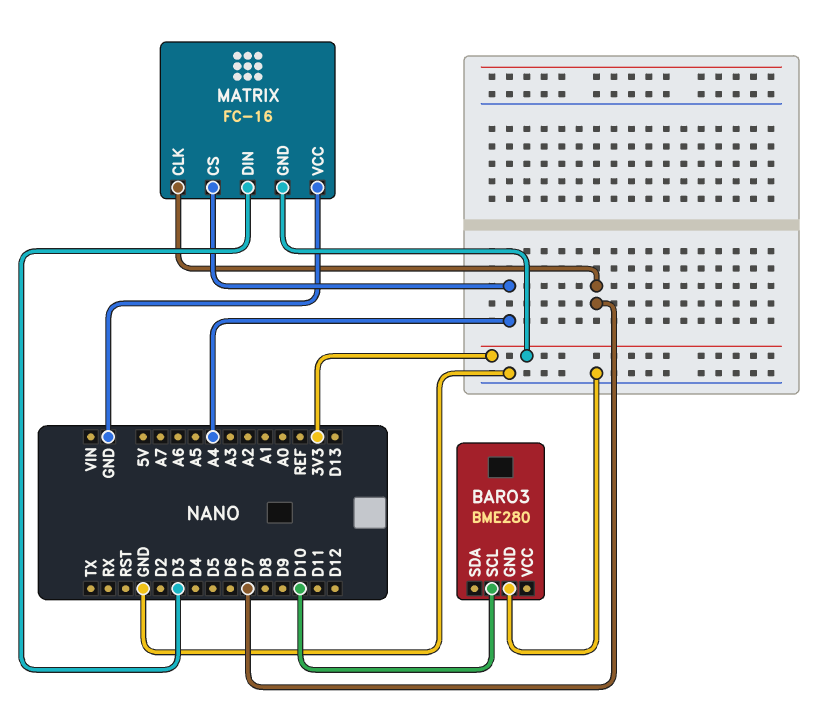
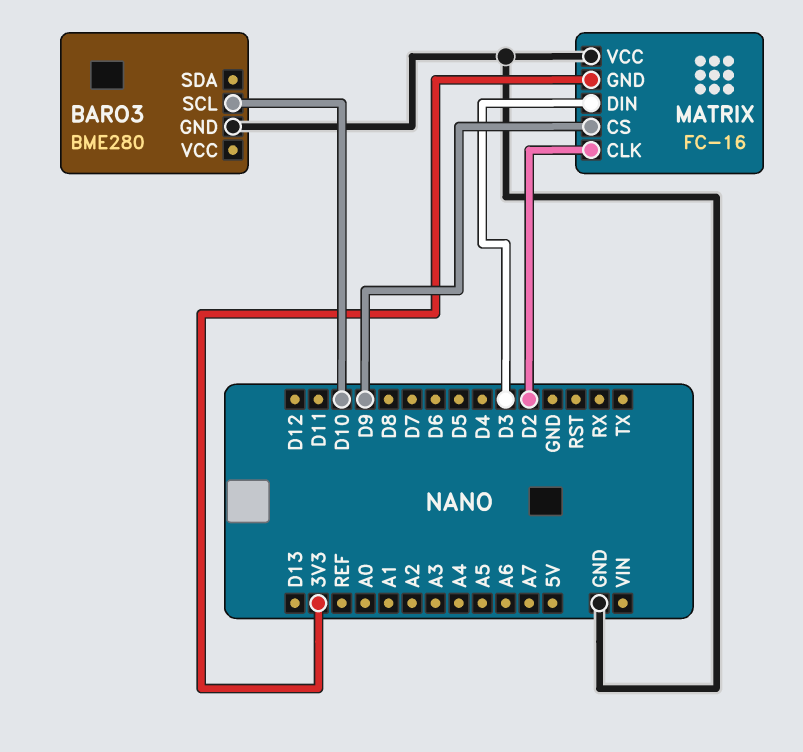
MATRIX pin CLK: D7 -> D2
MATRIX pin CS: A4 -> D9

